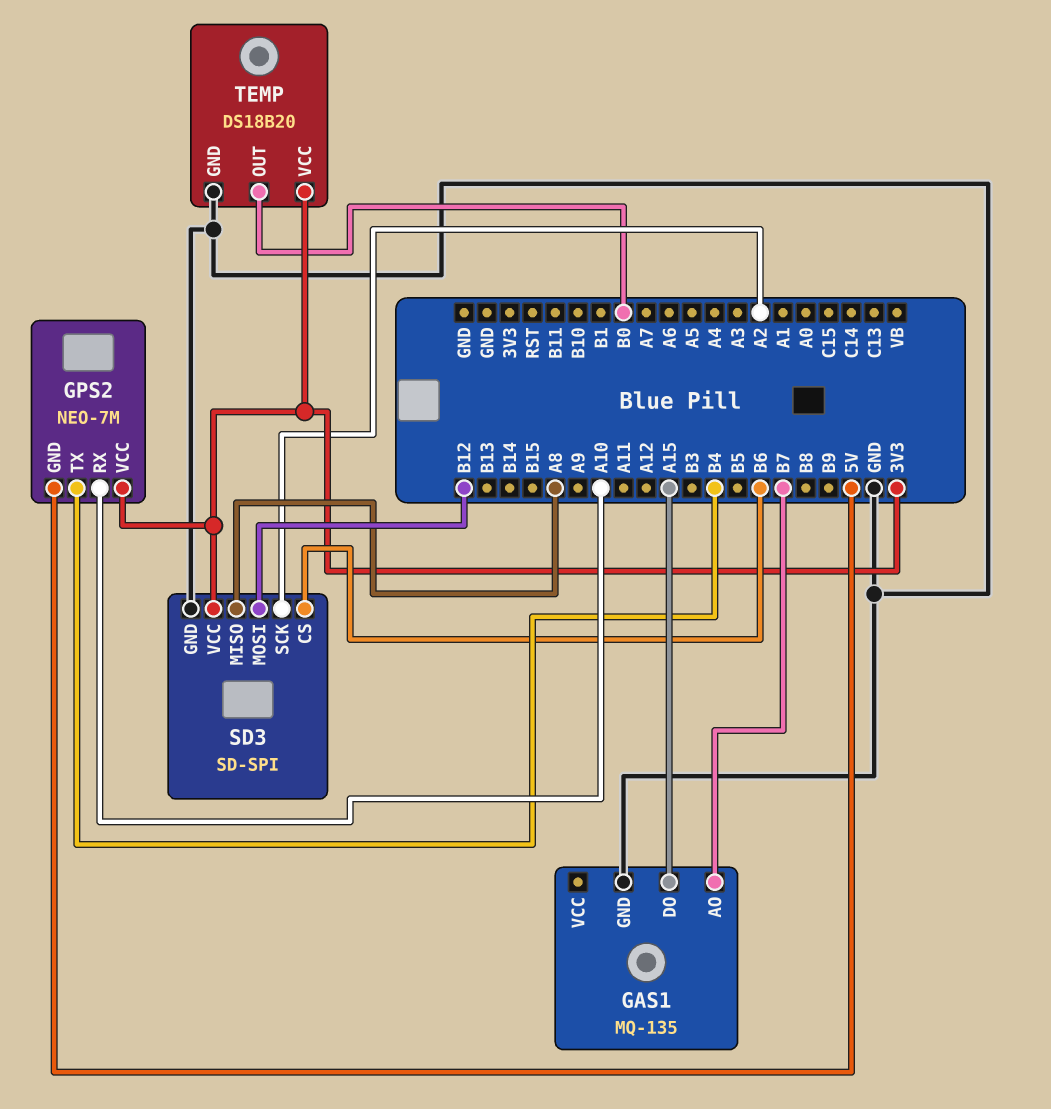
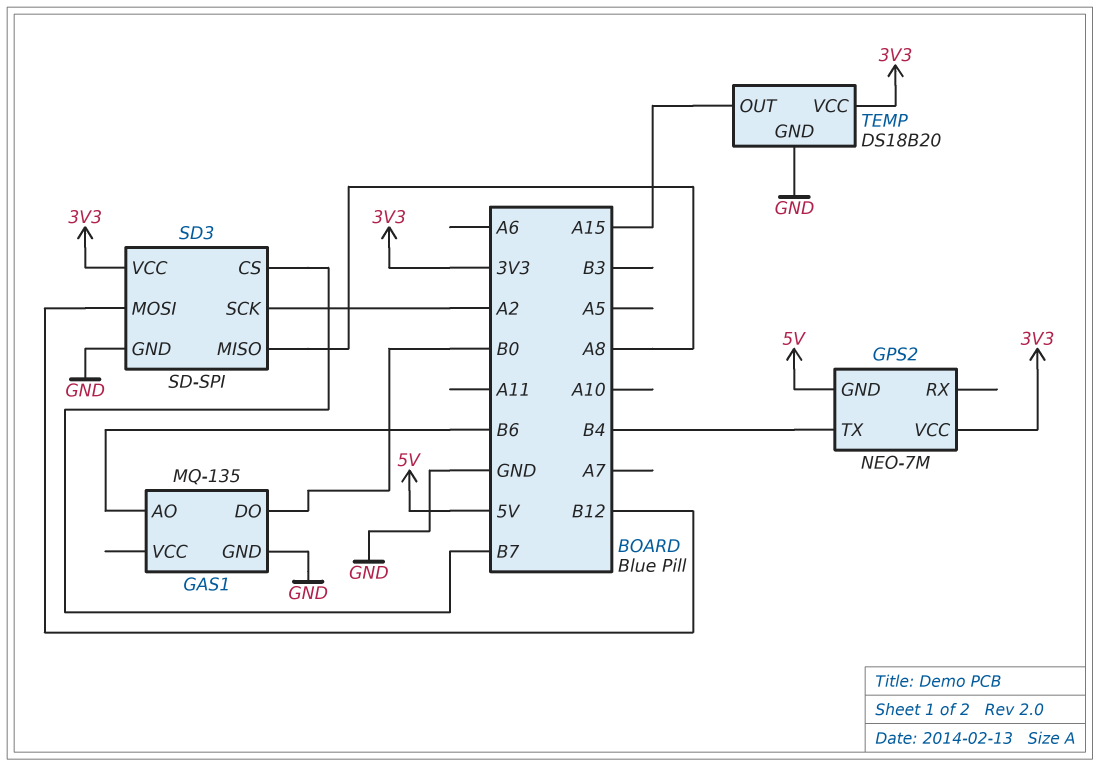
GAS1 pin AO: B7 -> B6
GAS1 pin DO: A15 -> B0
GPS2 pin RX: A10 -> none
SD3 pin CS: B6 -> B7
TEMP pin OUT: B0 -> A15

